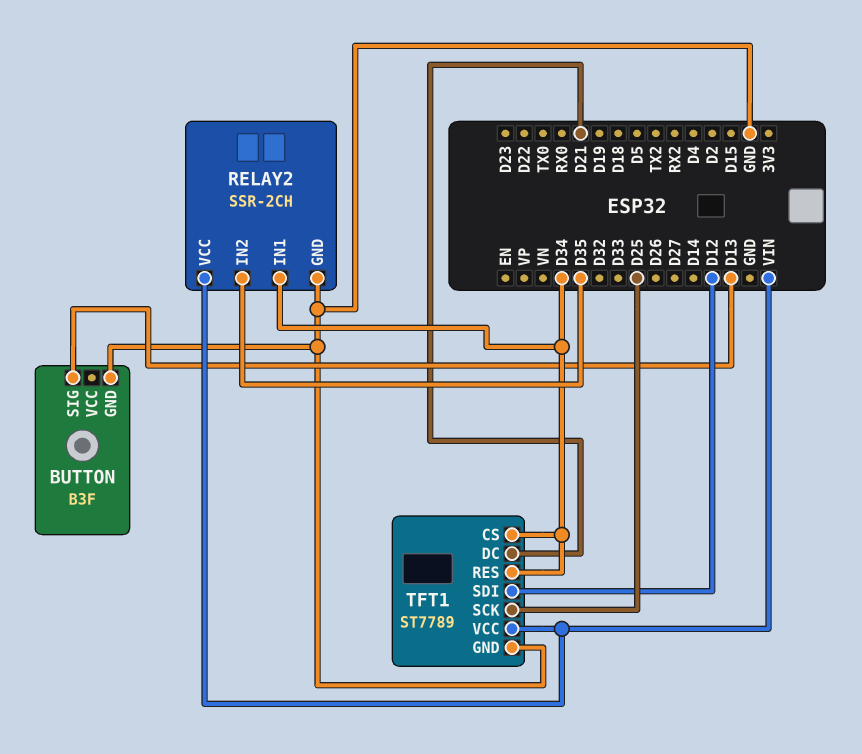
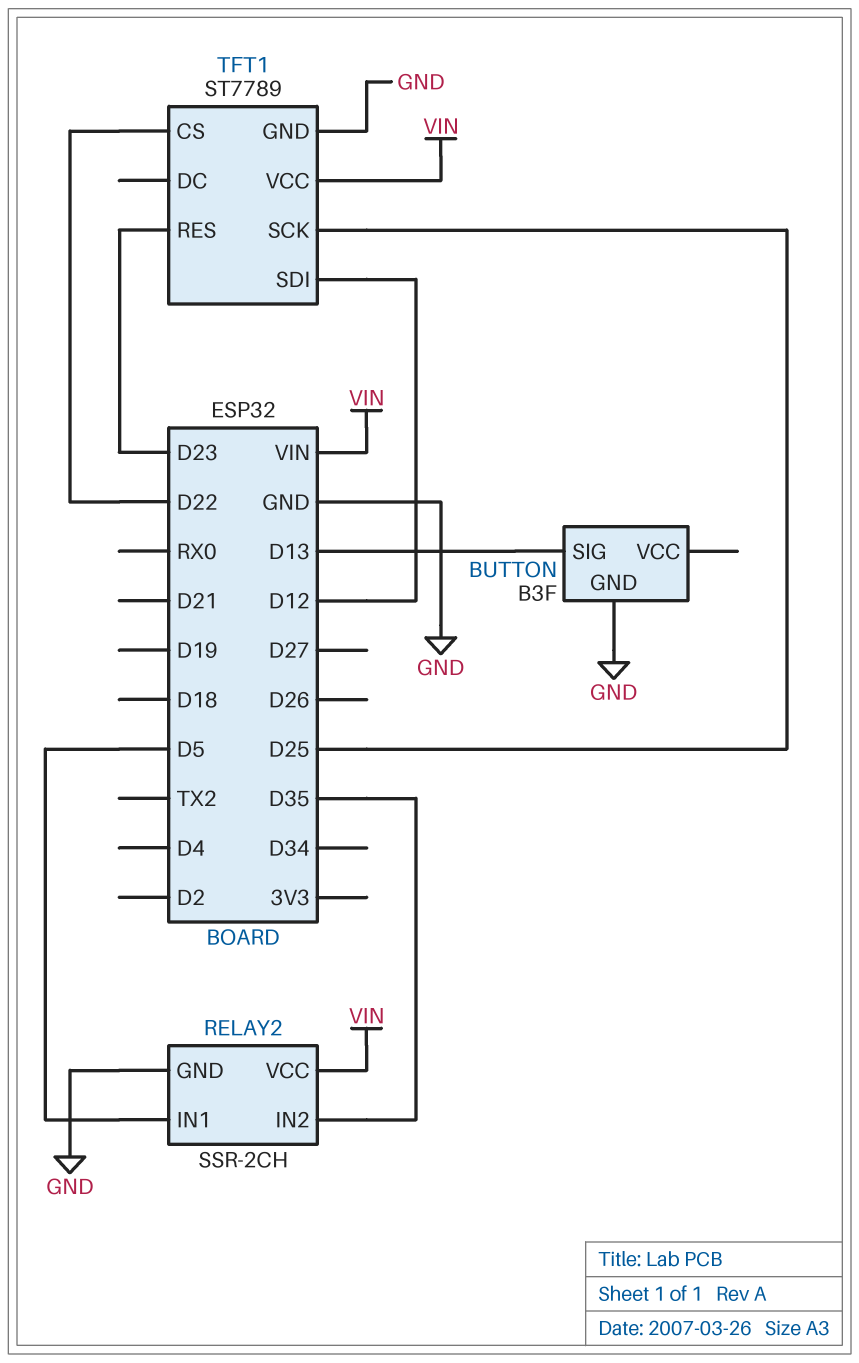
RELAY2 pin IN1: D34 -> D5
TFT1 pin CS: D34 -> D22
TFT1 pin DC: D21 -> none
TFT1 pin RES: D34 -> D23

